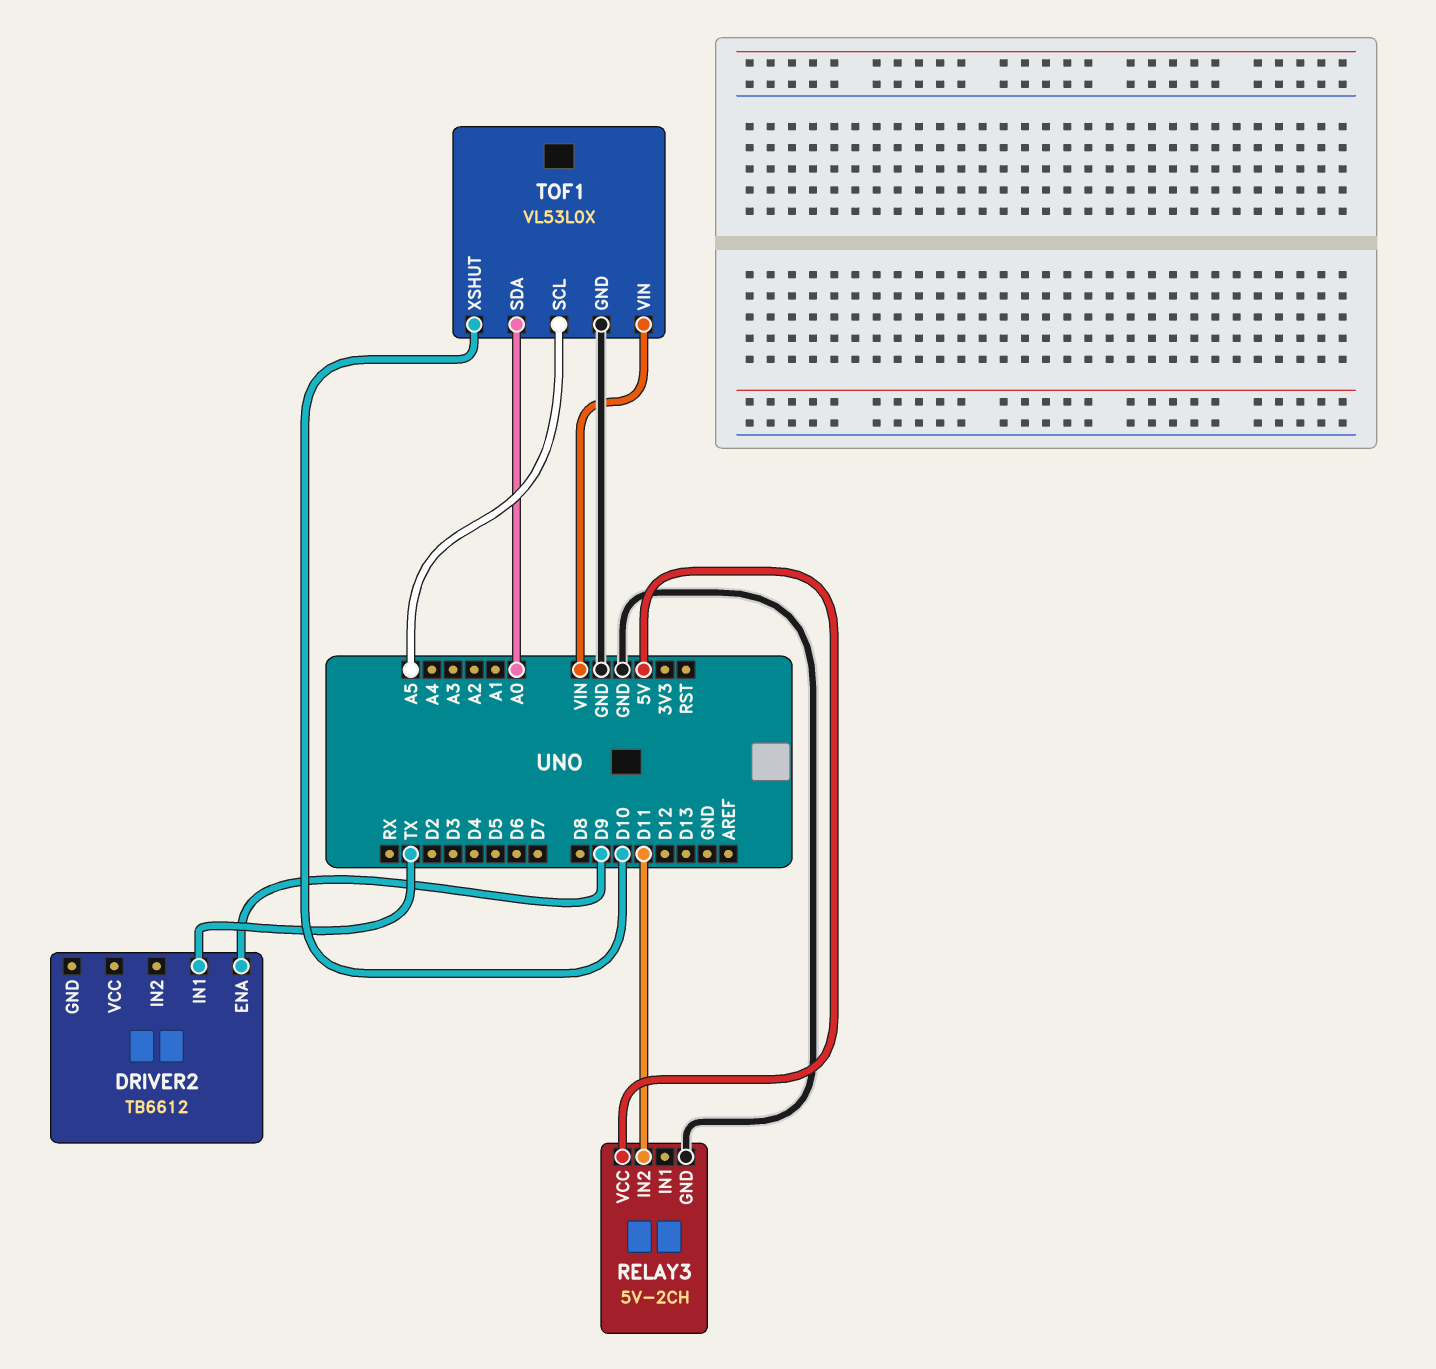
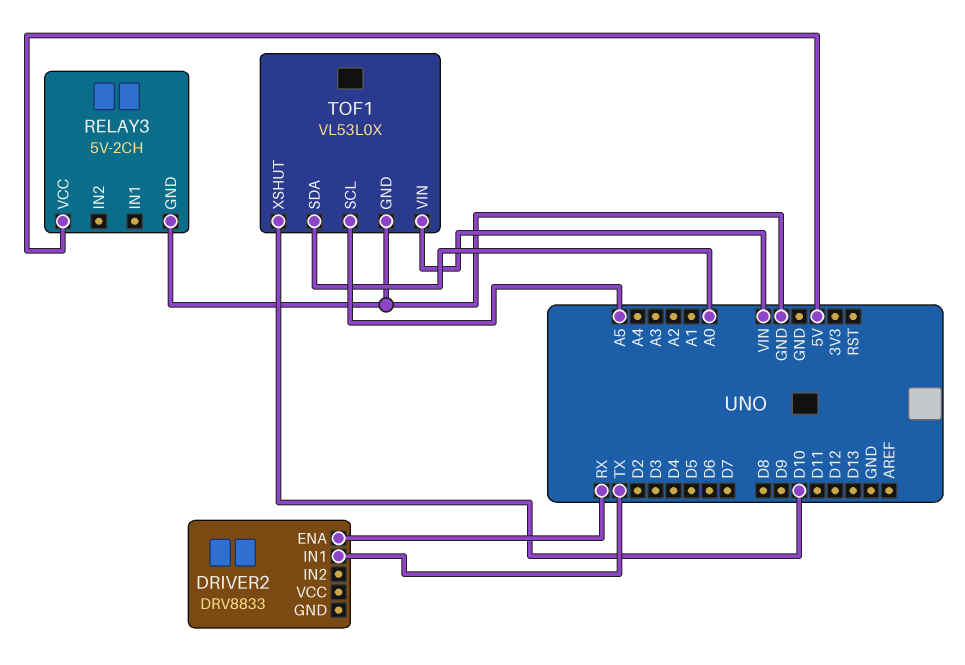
DRIVER2: TB6612 -> DRV8833
DRIVER2 pin ENA: D9 -> RX
RELAY3 pin IN2: D11 -> none

